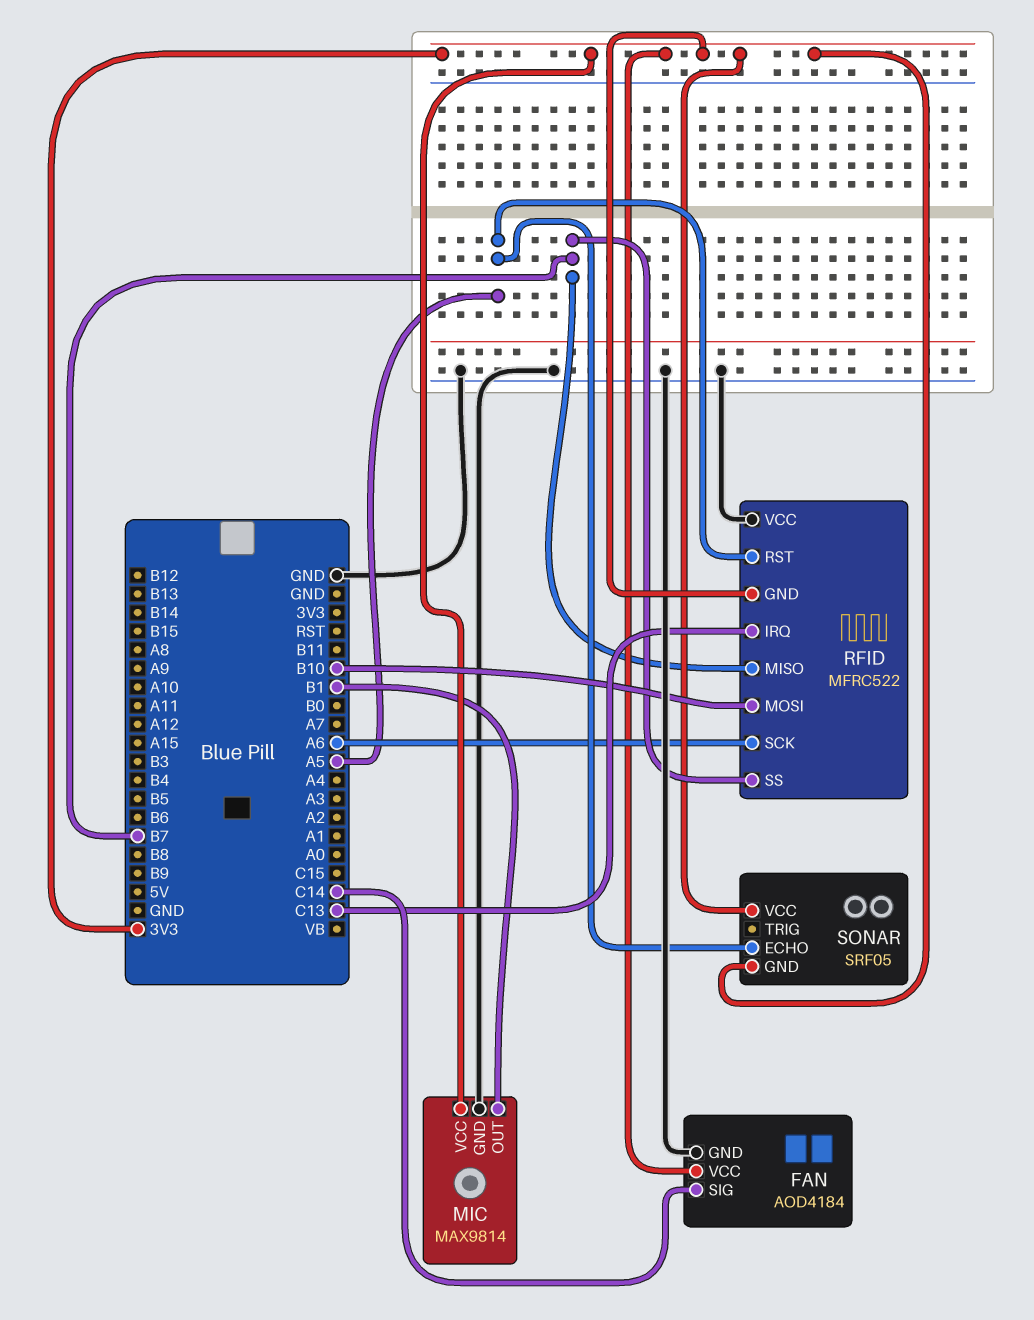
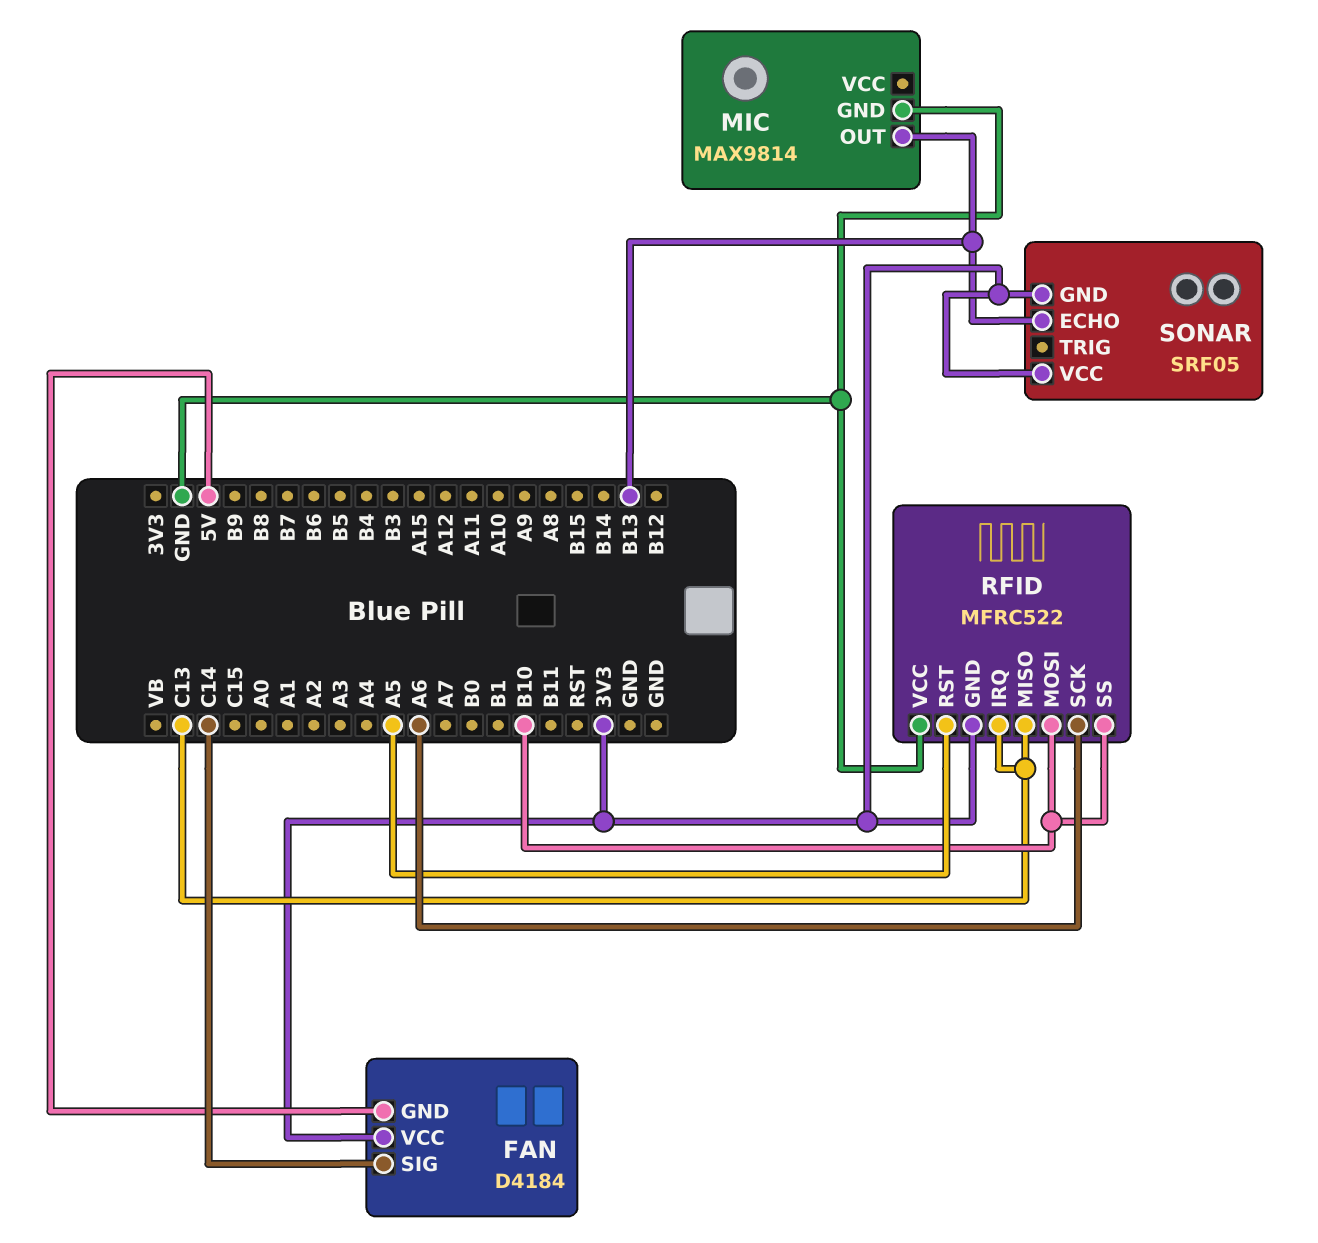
FAN: AOD4184 -> D4184
FAN pin GND: GND -> 5V
MIC pin OUT: B1 -> B13
MIC pin VCC: 3V3 -> none
RFID pin MISO: B7 -> C13
RFID pin SS: B7 -> B10
SONAR pin ECHO: A5 -> B13

